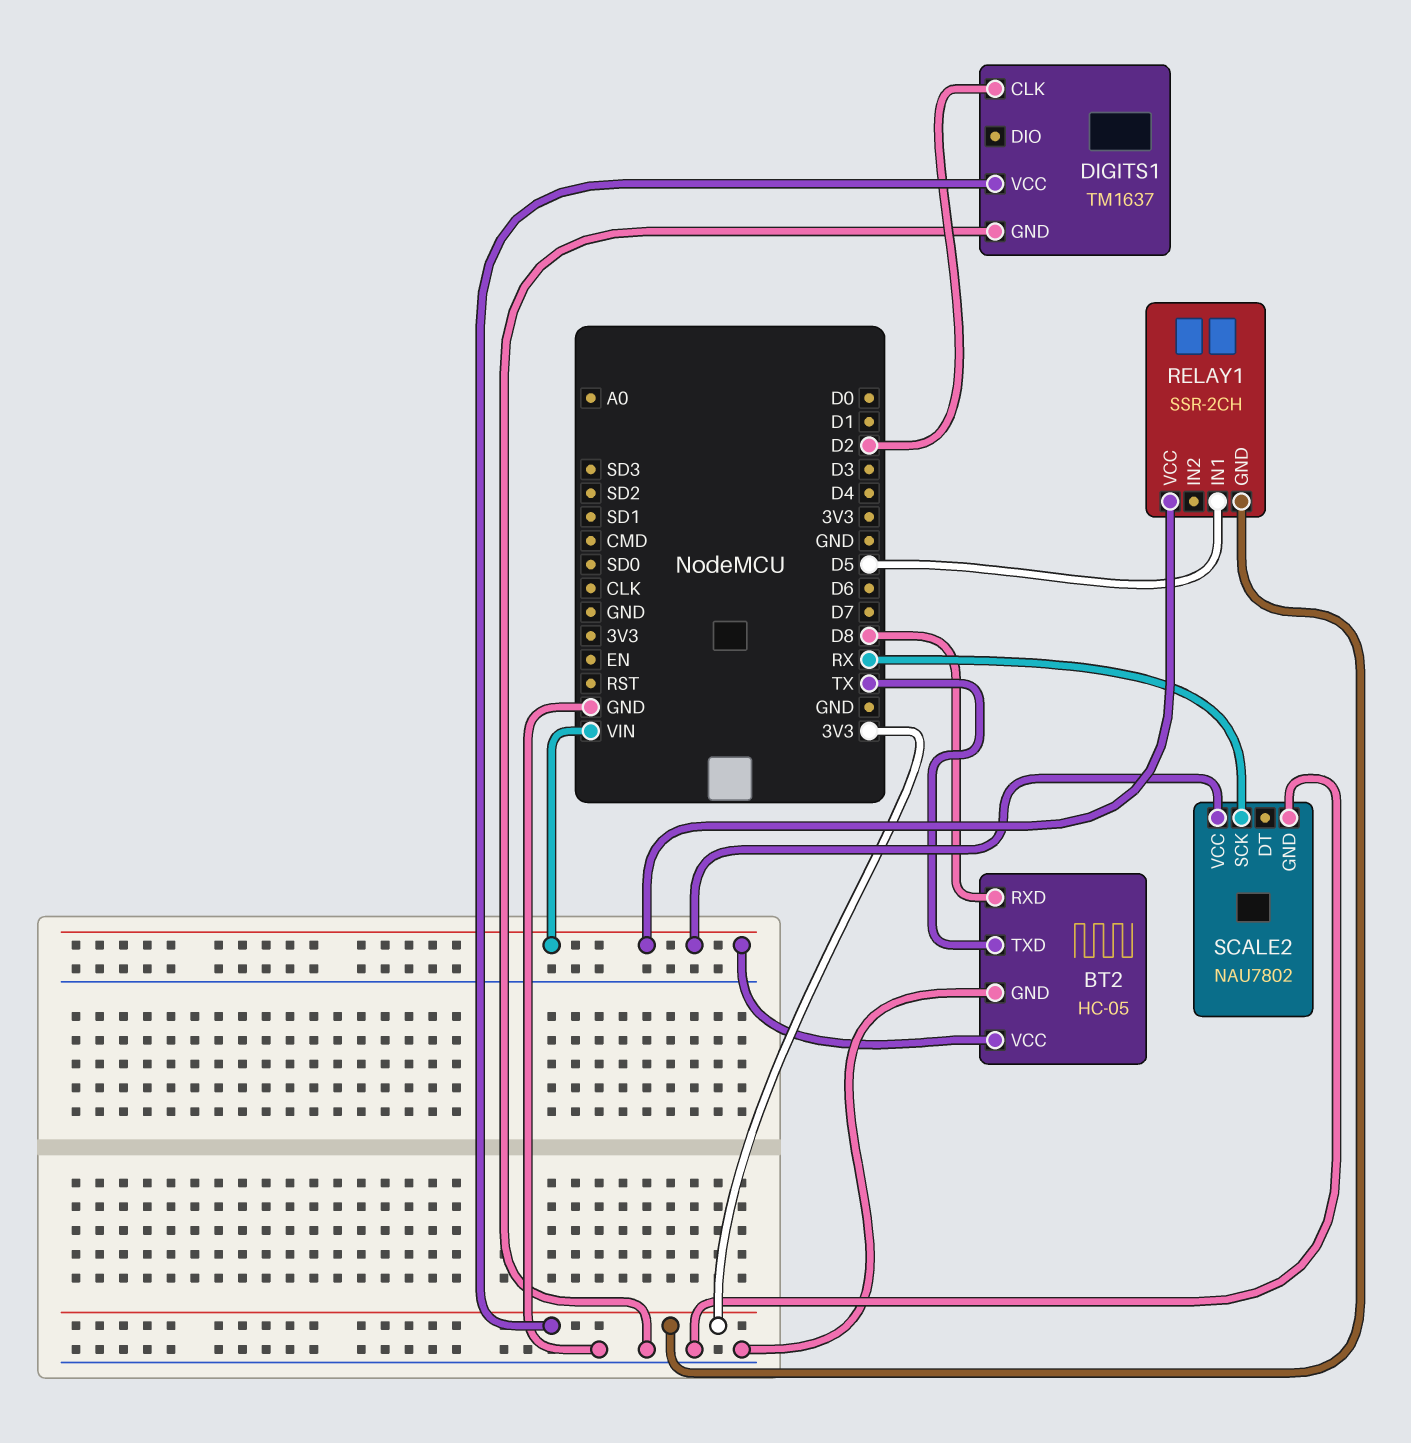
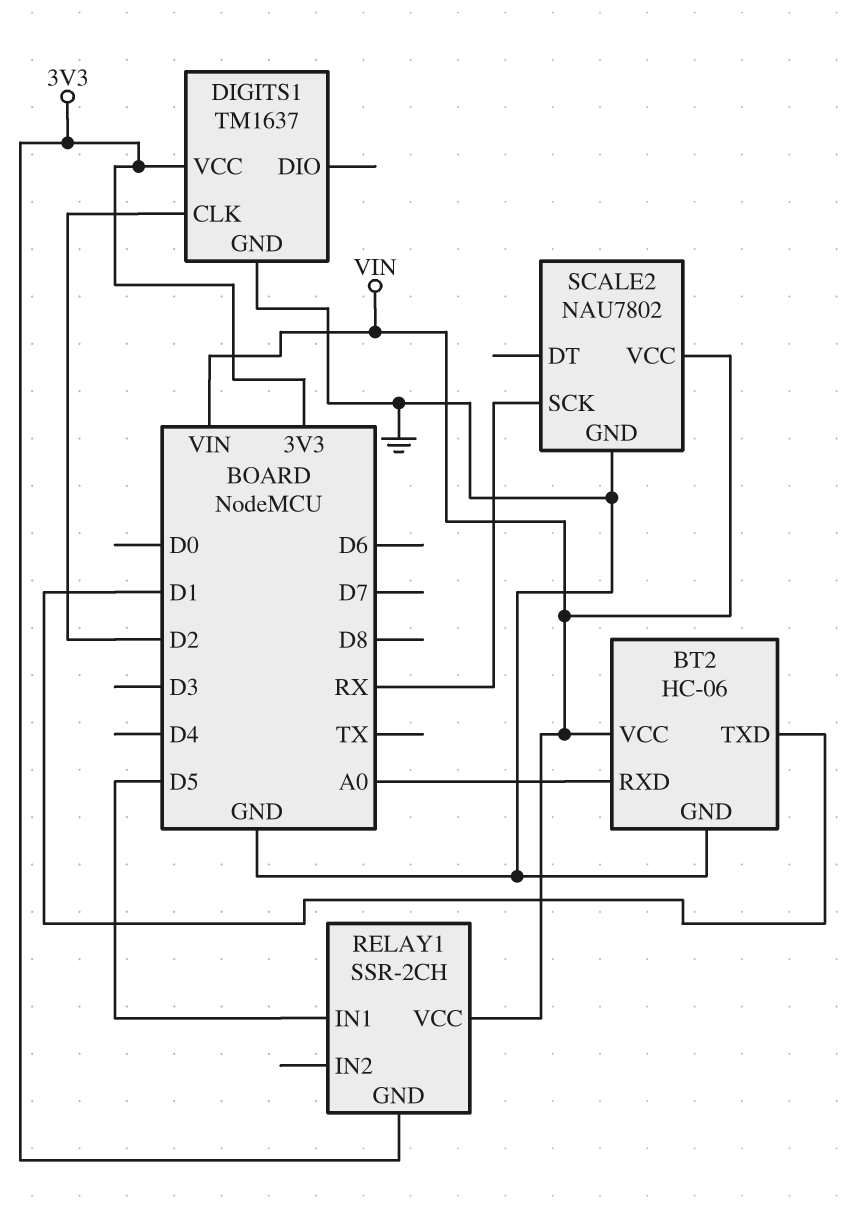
BT2: HC-05 -> HC-06
BT2 pin RXD: D8 -> A0
BT2 pin TXD: TX -> D1

